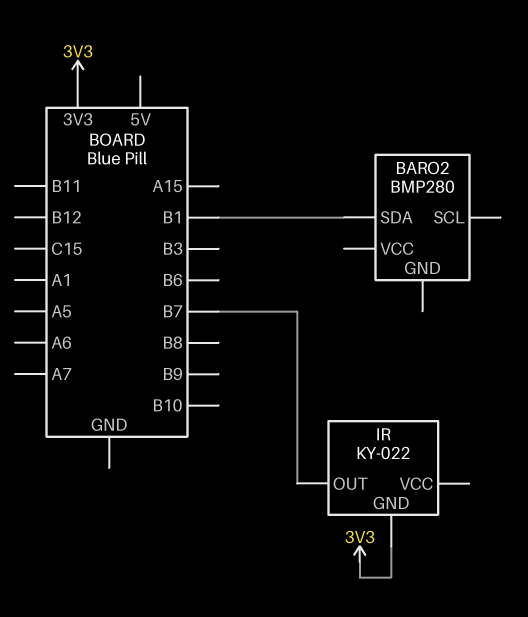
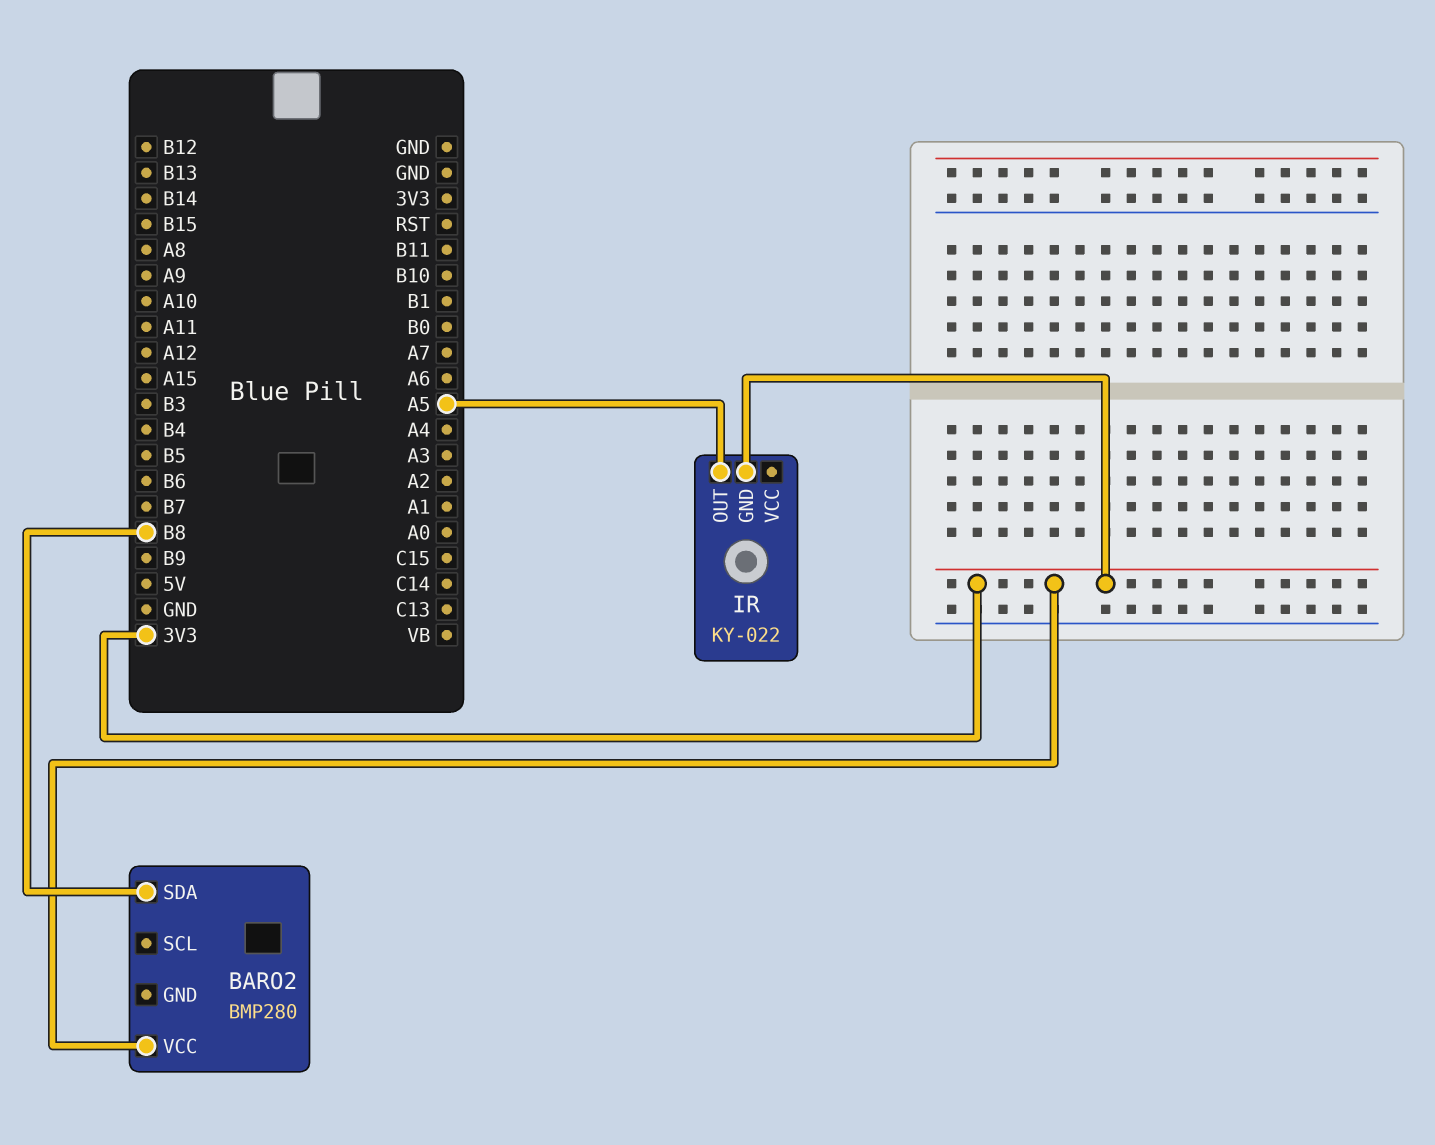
BARO2 pin SDA: B1 -> B8
BARO2 pin VCC: none -> 3V3
IR pin OUT: B7 -> A5

